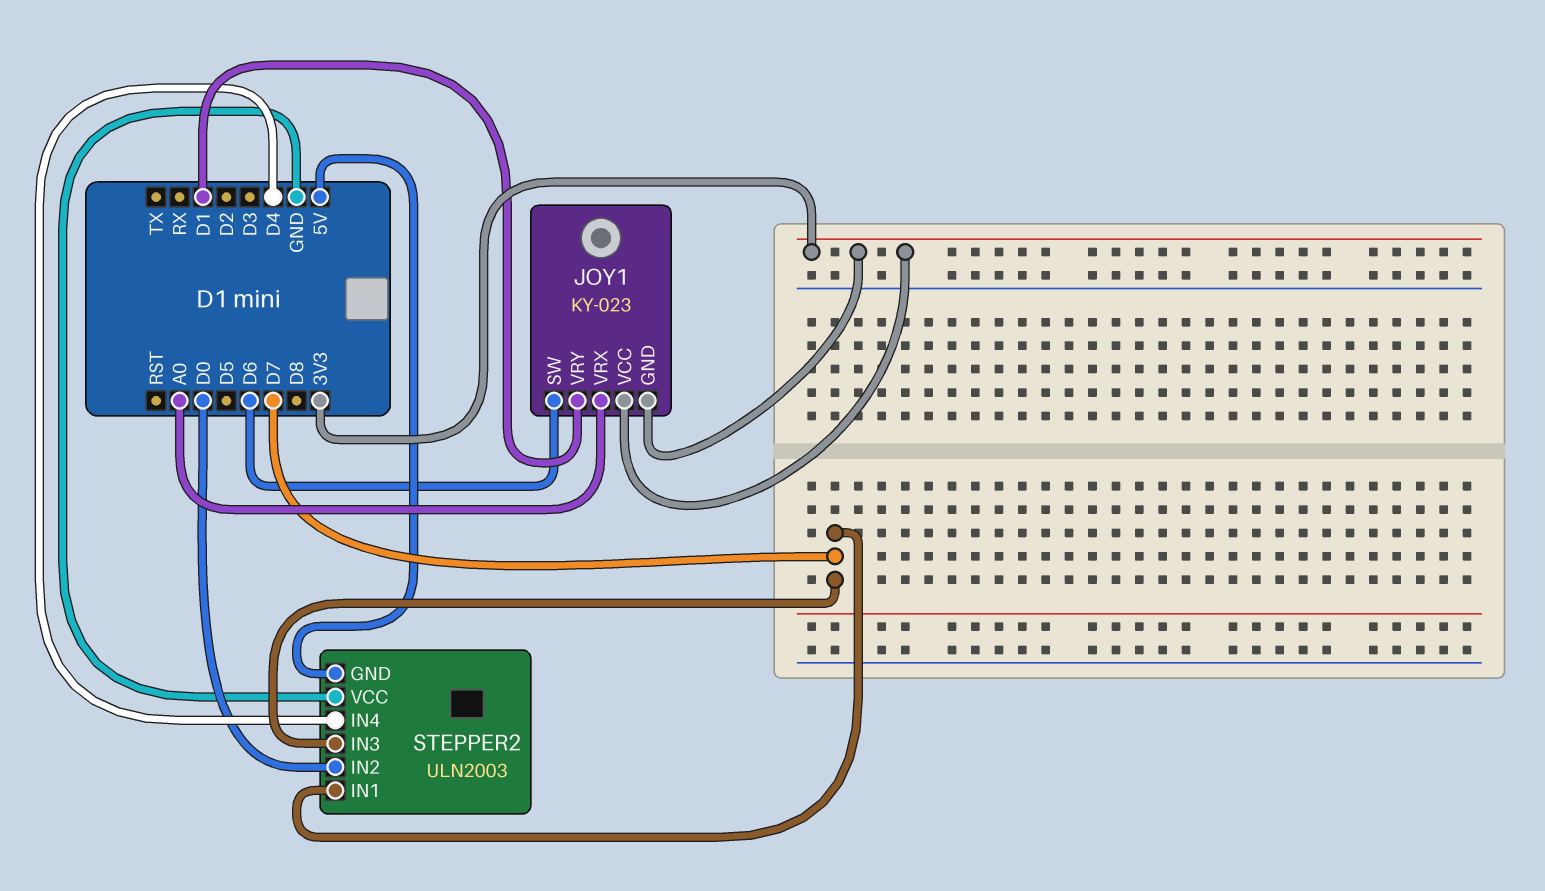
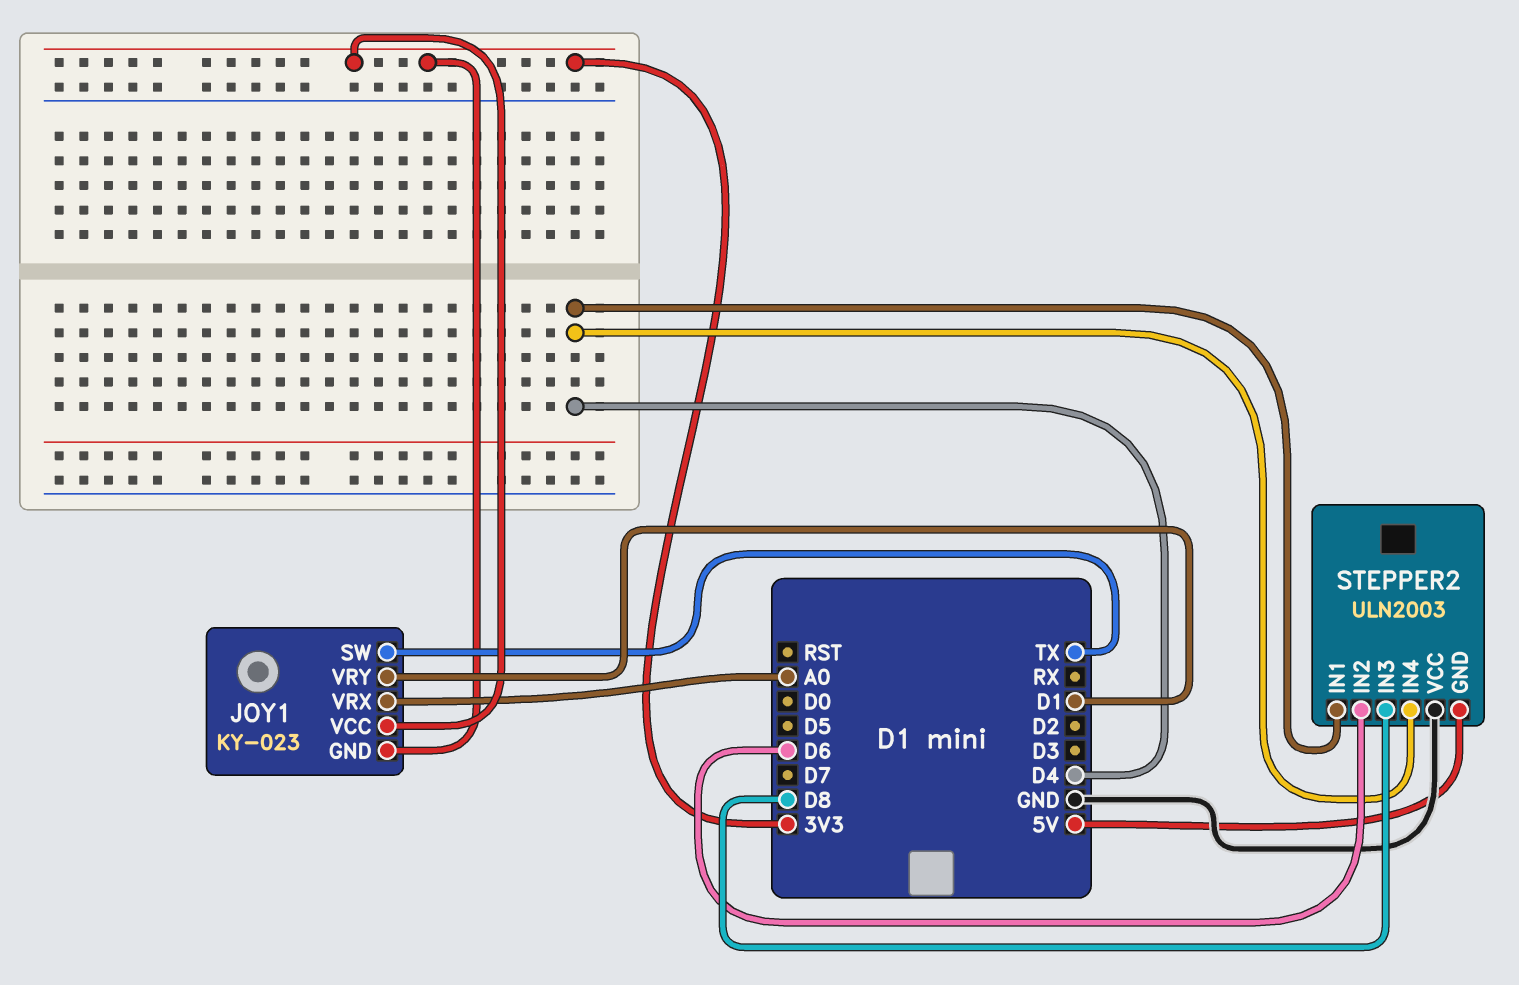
JOY1 pin SW: D6 -> TX
STEPPER2 pin IN1: D7 -> D4
STEPPER2 pin IN2: D0 -> D6
STEPPER2 pin IN3: D7 -> D8

